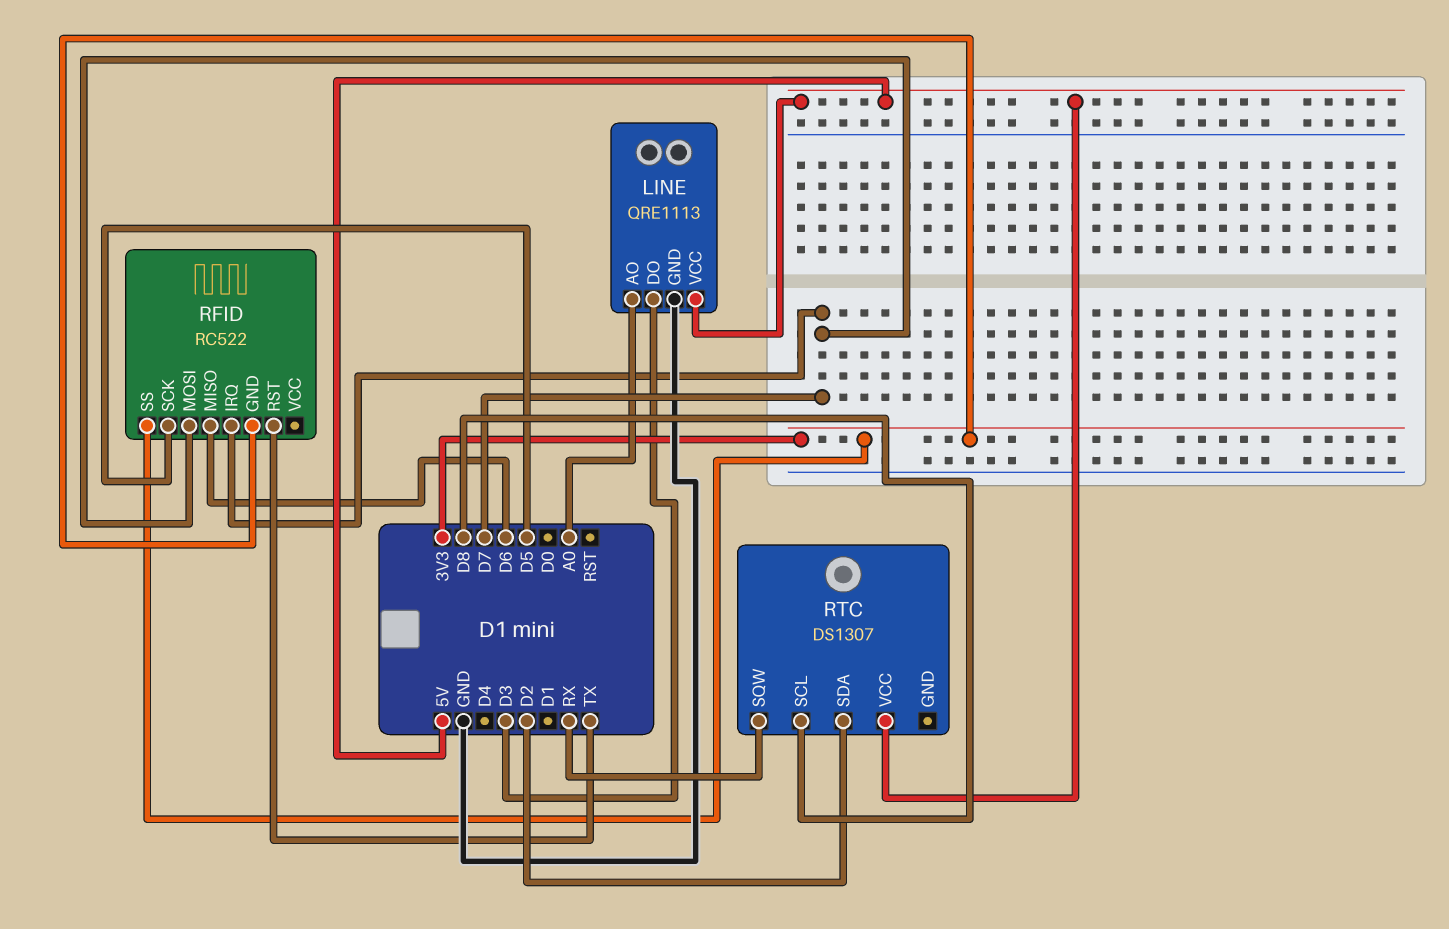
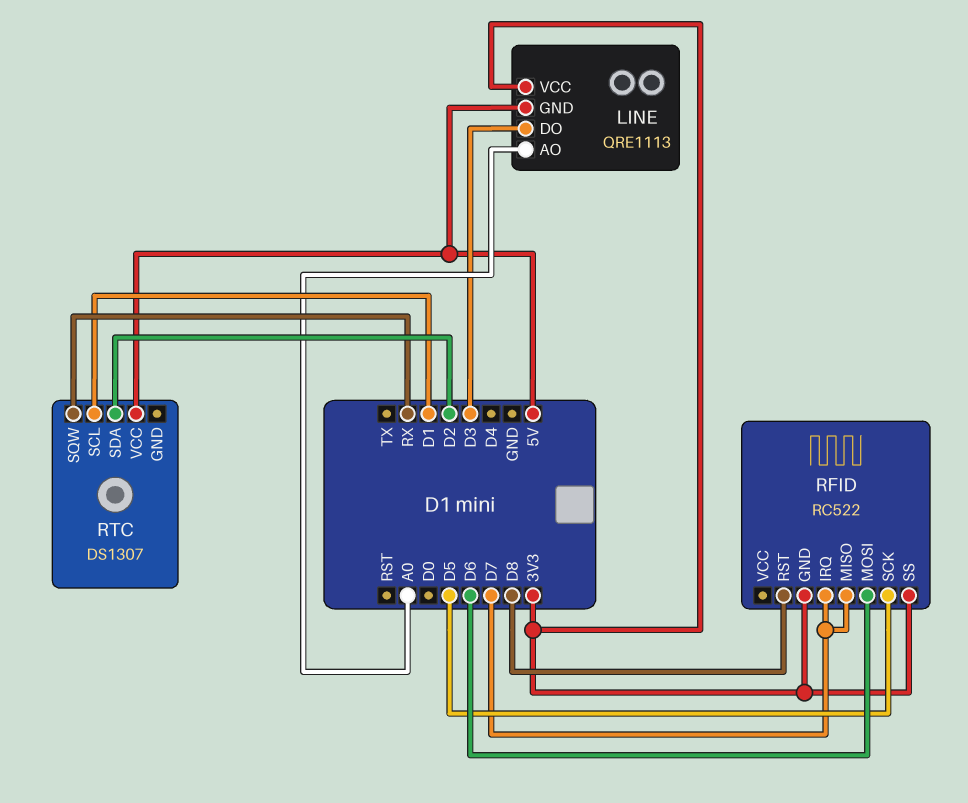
LINE pin GND: GND -> 5V
LINE pin VCC: 5V -> 3V3
RFID pin MISO: D6 -> D7
RFID pin MOSI: D7 -> D6
RFID pin RST: TX -> D8
RTC pin SCL: D8 -> D1

